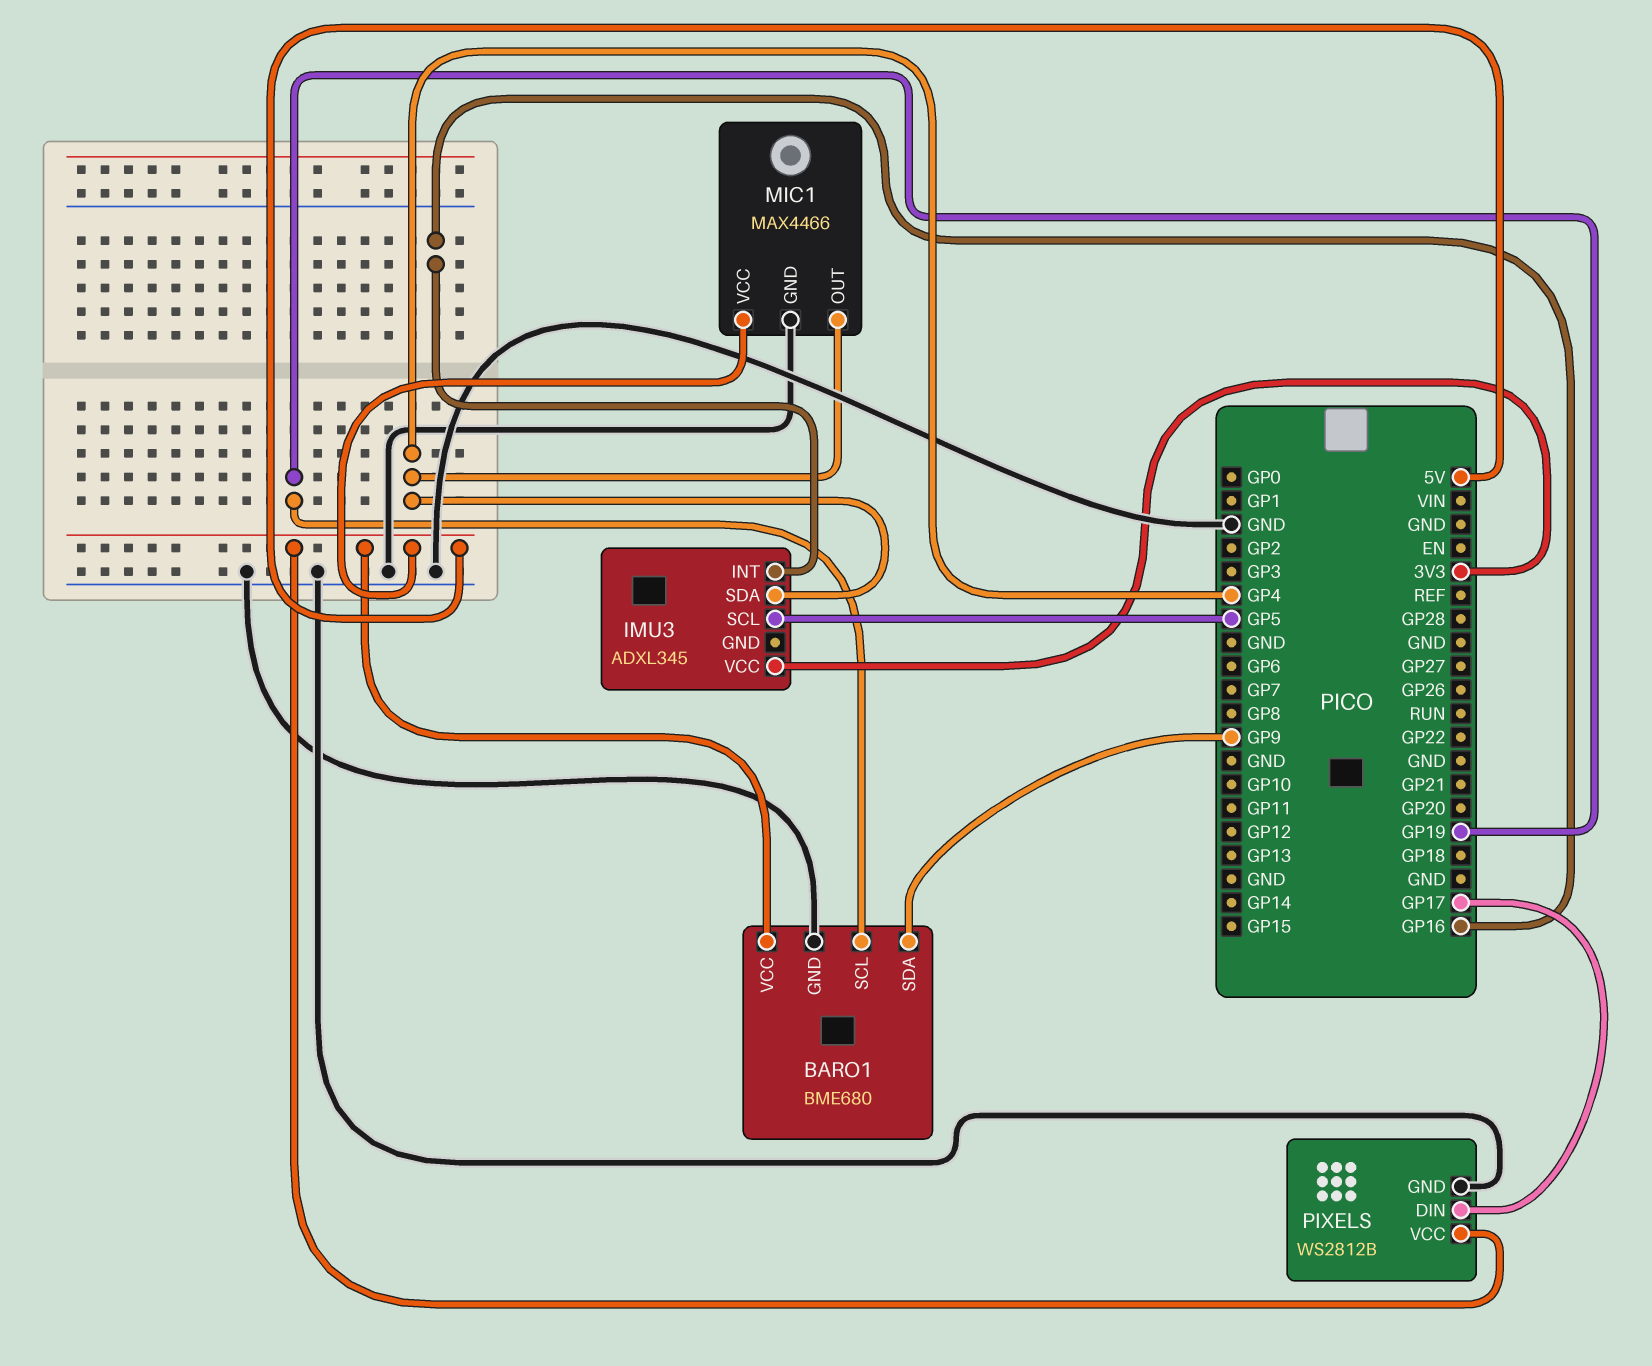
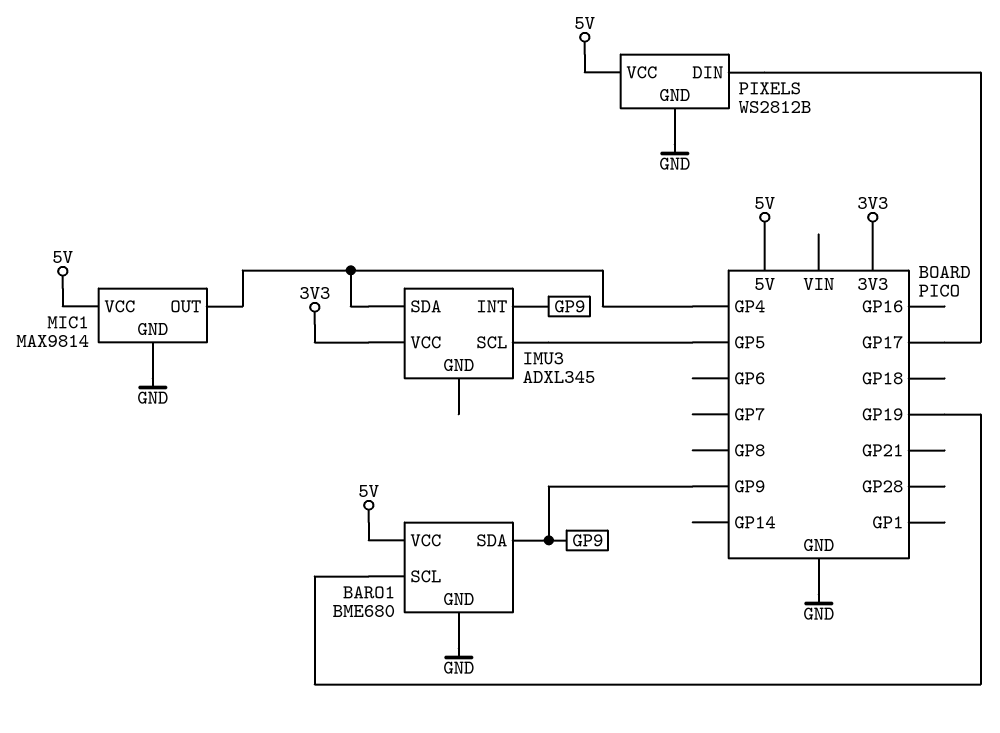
IMU3 pin INT: GP16 -> GP9
MIC1: MAX4466 -> MAX9814

